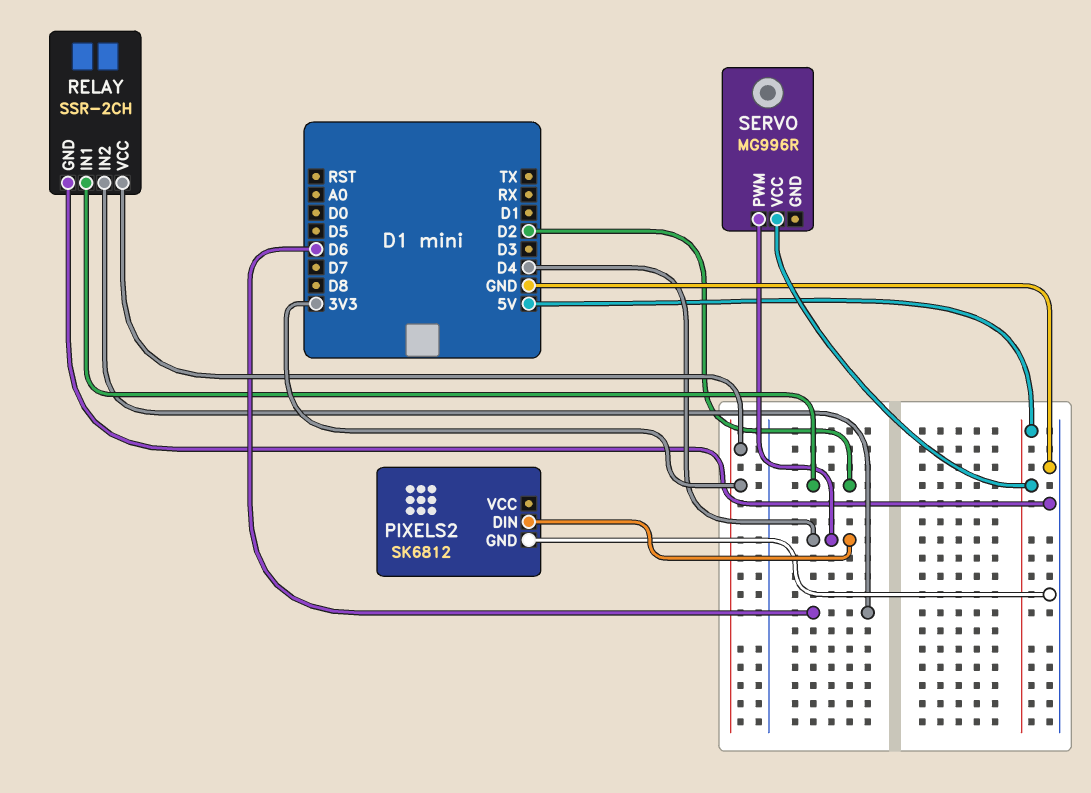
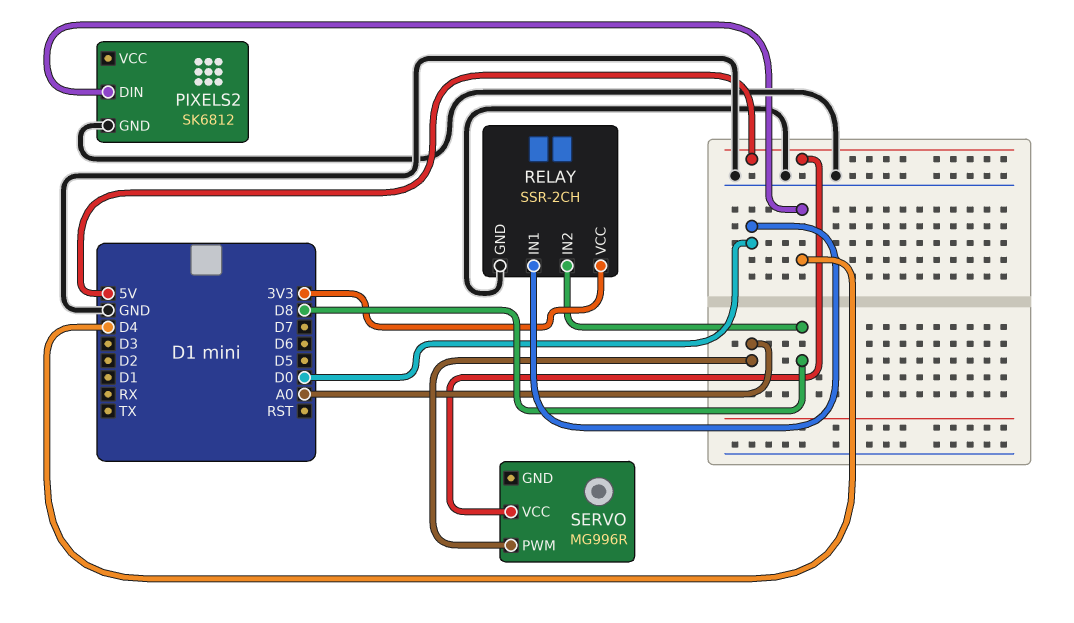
RELAY pin IN1: D2 -> D0
RELAY pin IN2: D6 -> D8
SERVO pin PWM: D4 -> A0

